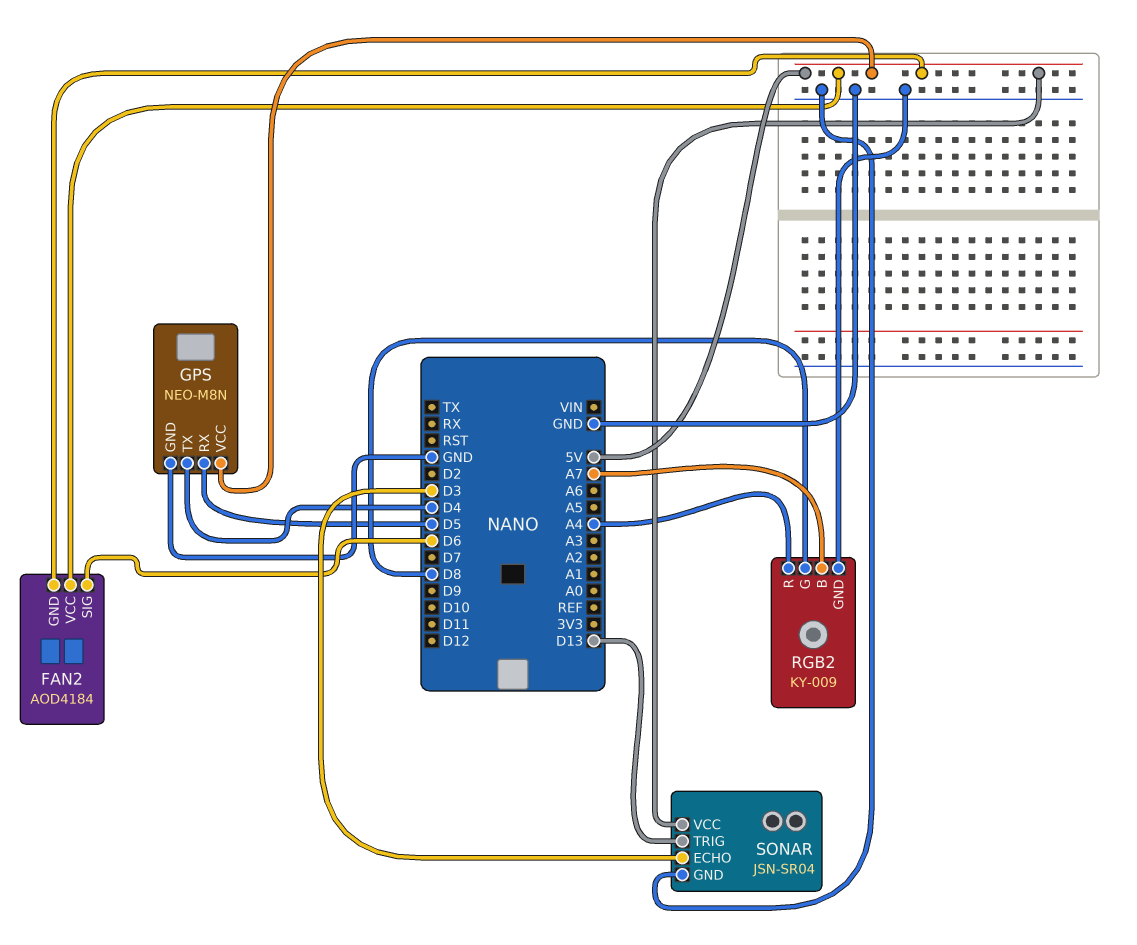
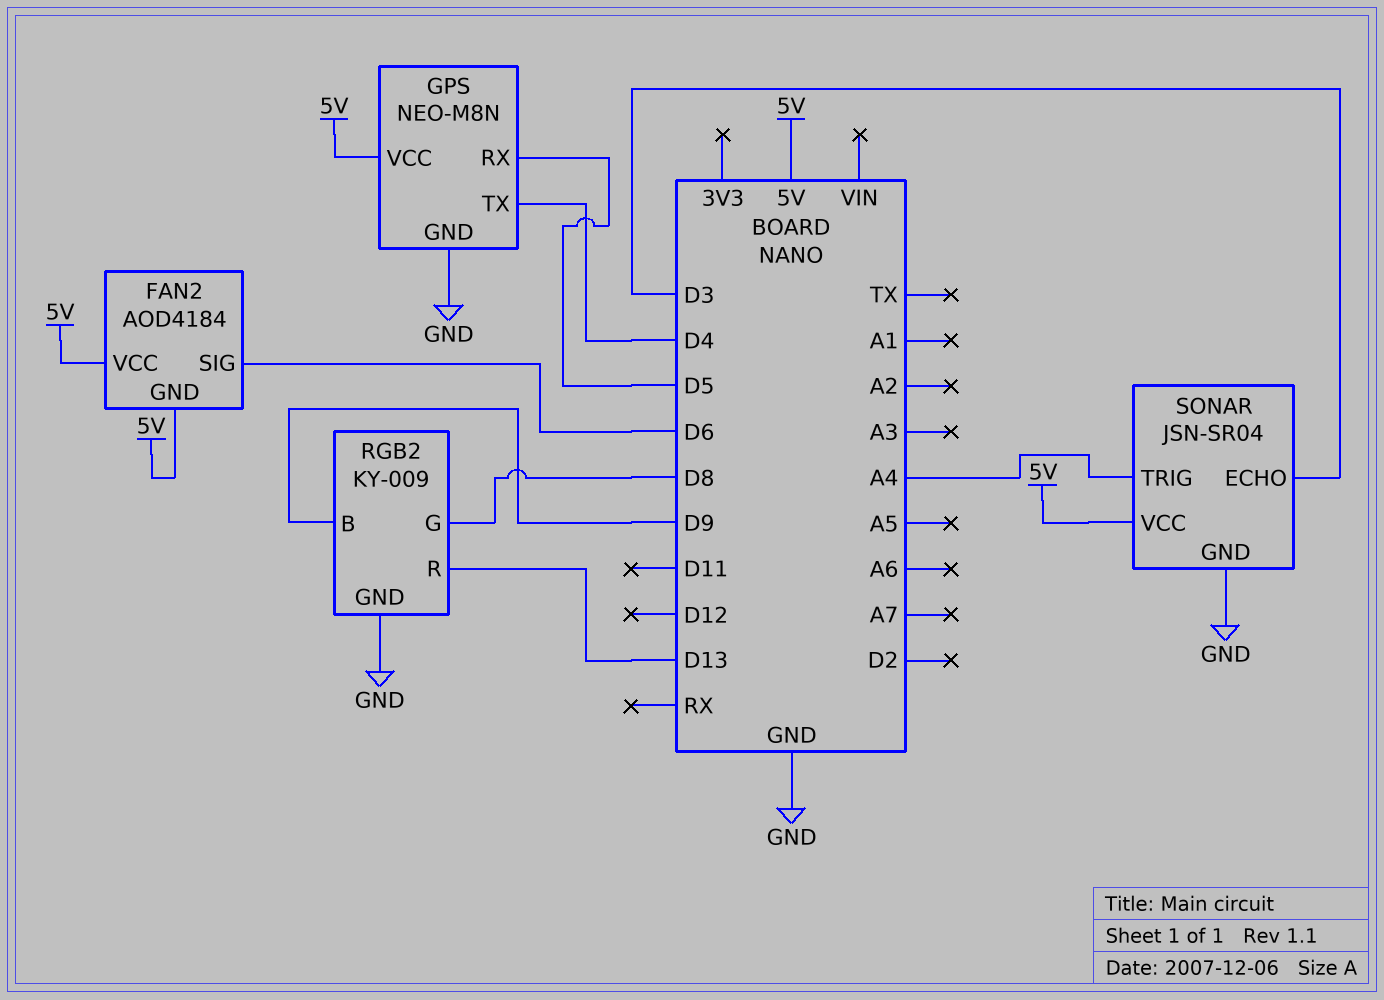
RGB2 pin B: A7 -> D9
RGB2 pin R: A4 -> D13
SONAR pin TRIG: D13 -> A4

